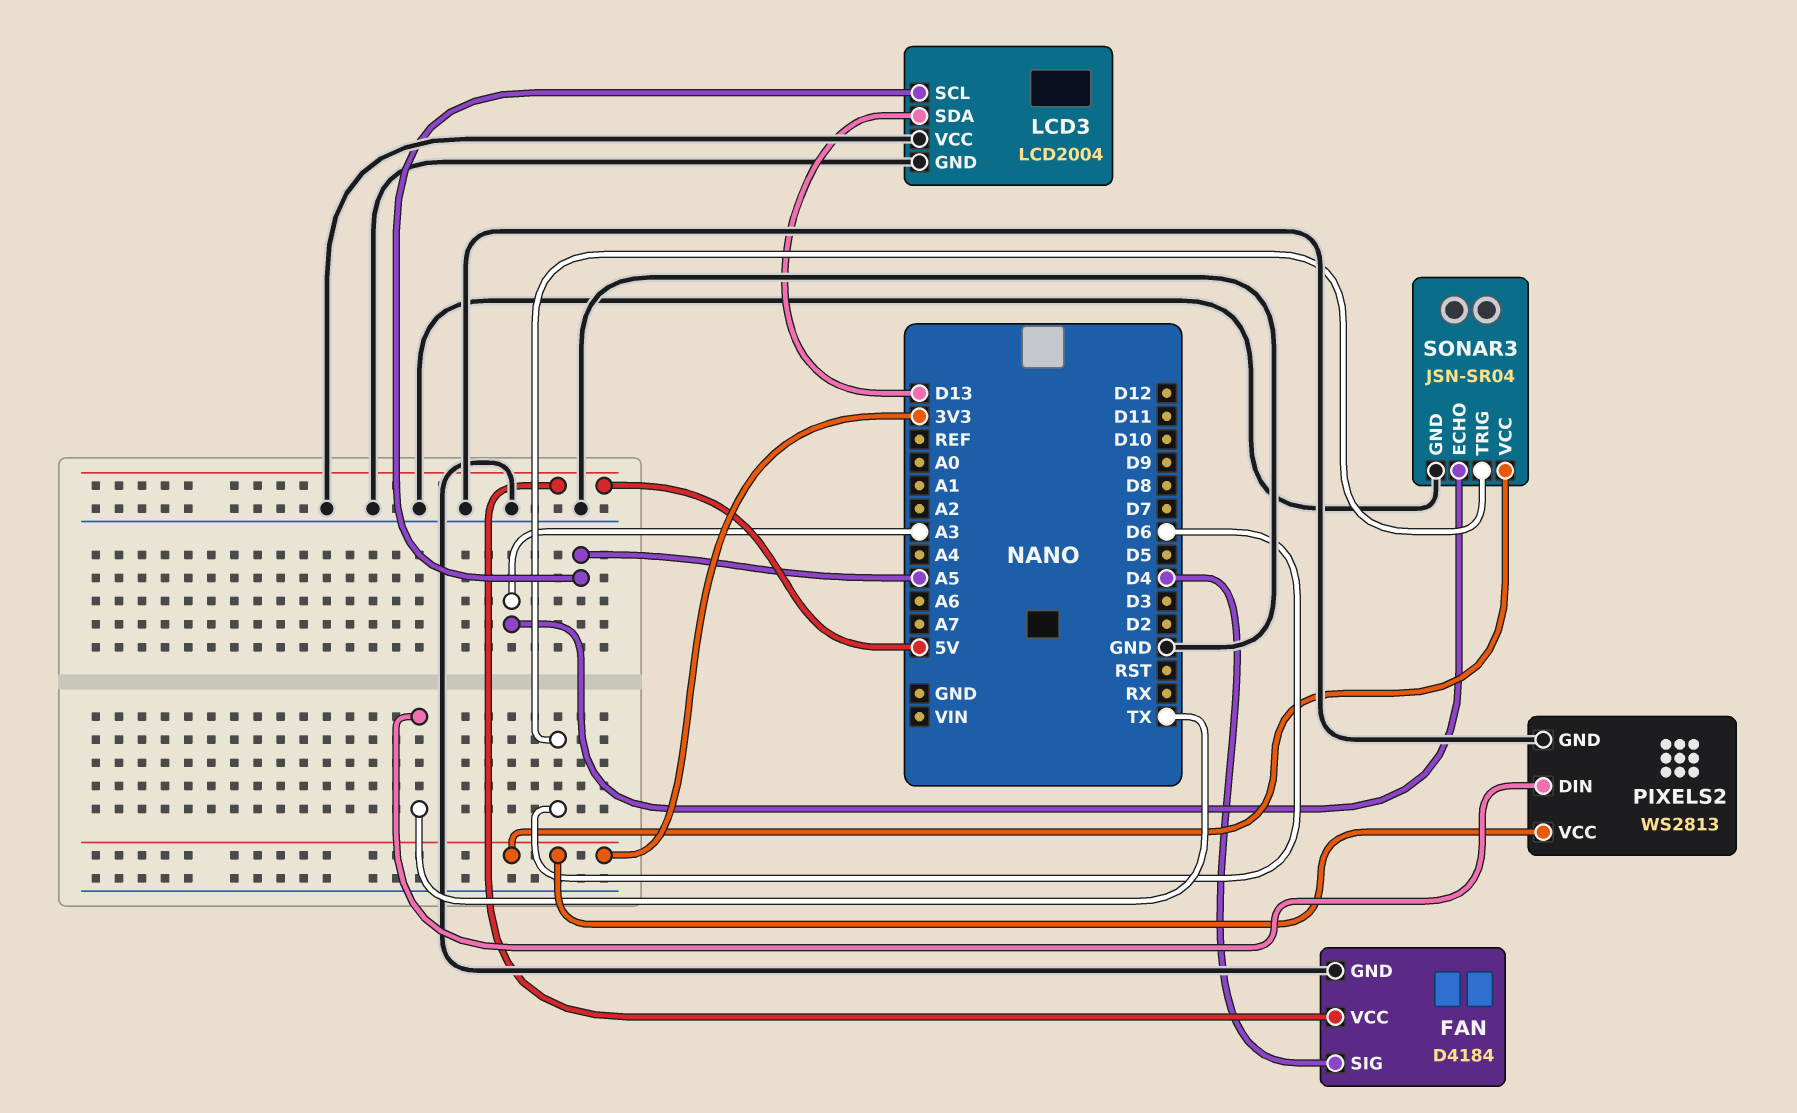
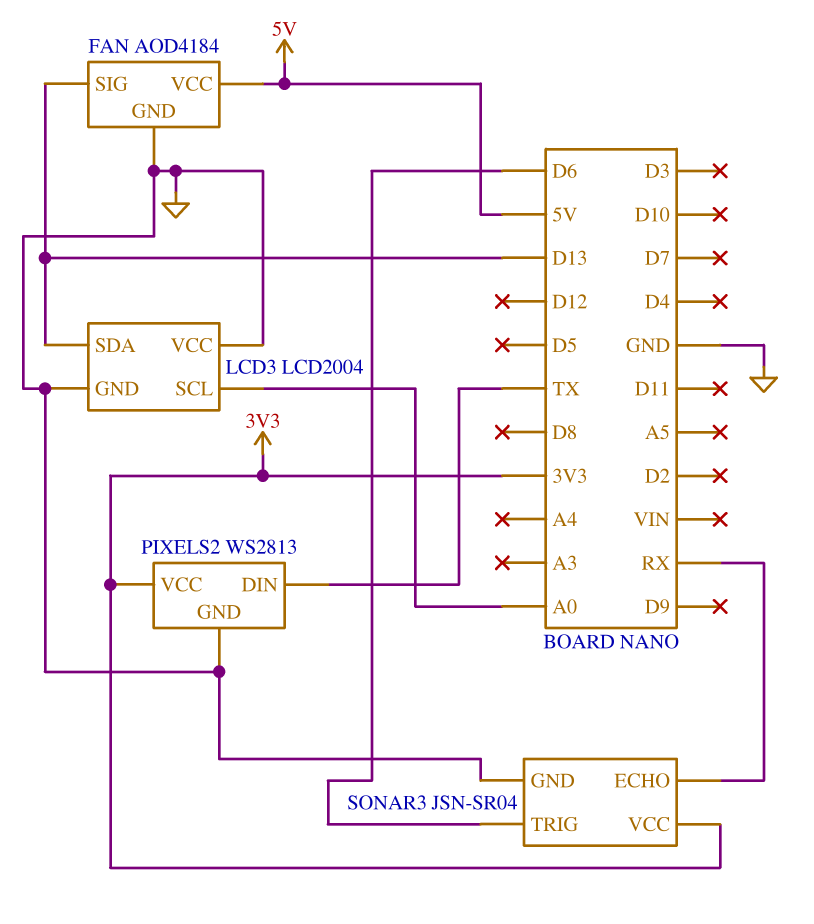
FAN: D4184 -> AOD4184
FAN pin SIG: D4 -> D13
LCD3 pin SCL: A5 -> A0
SONAR3 pin ECHO: A3 -> RX

